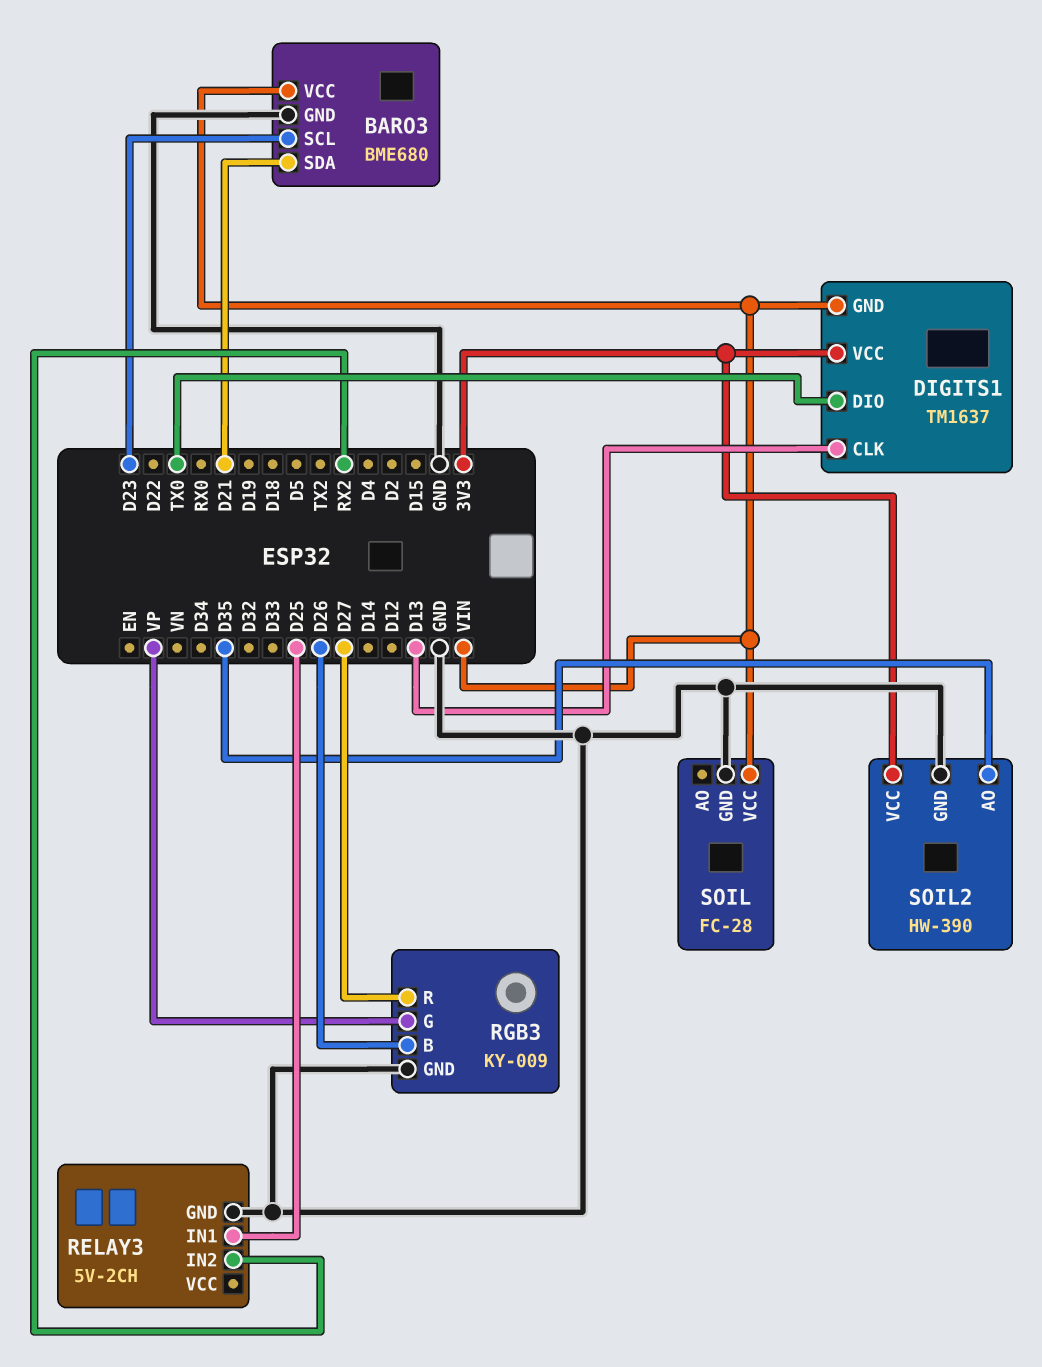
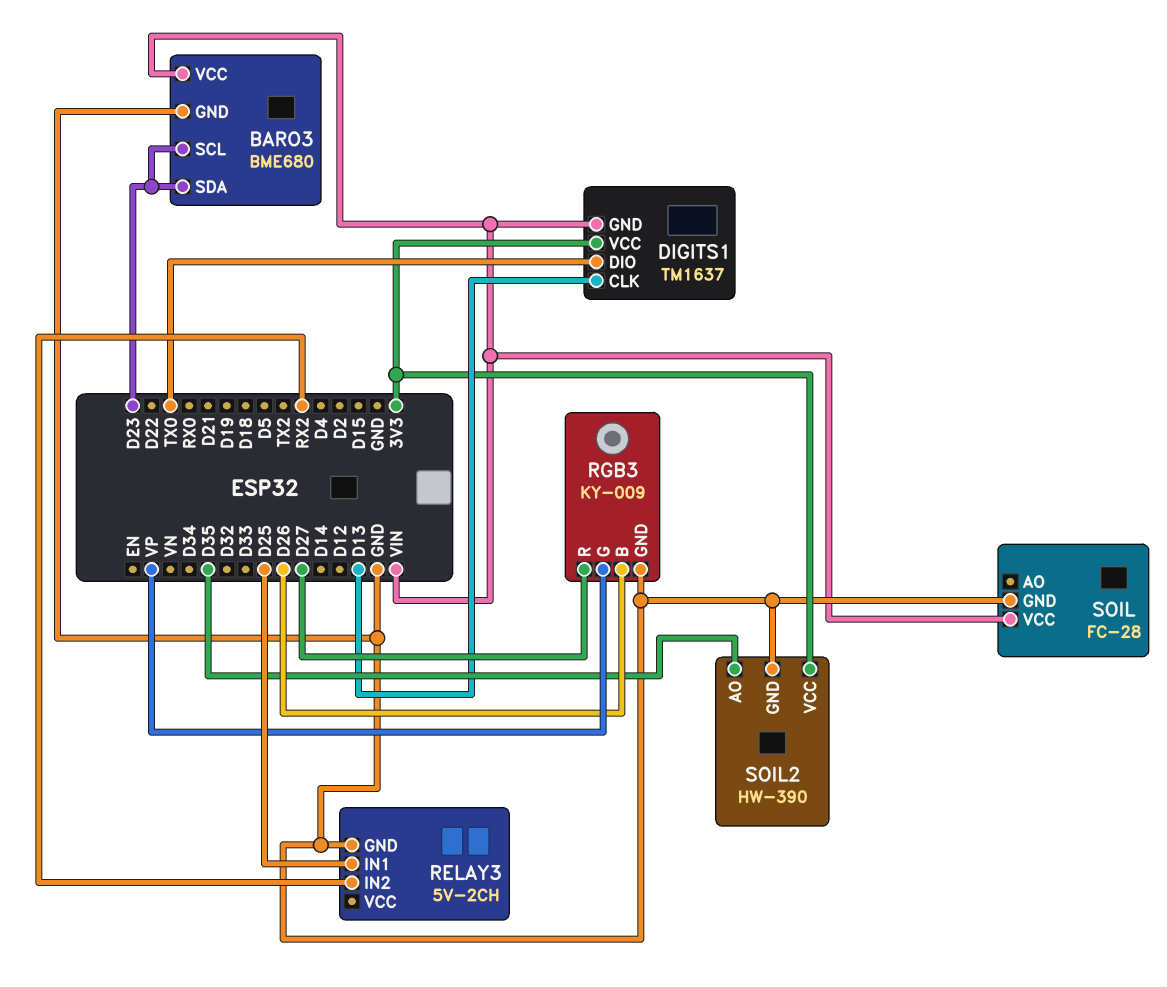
BARO3 pin SDA: D21 -> D23

